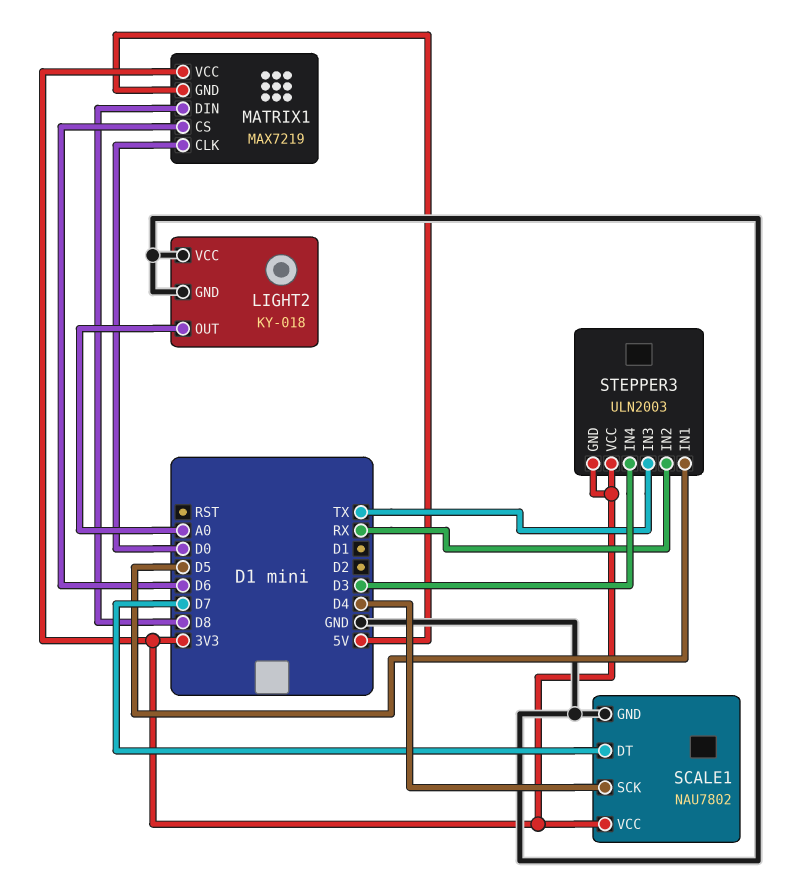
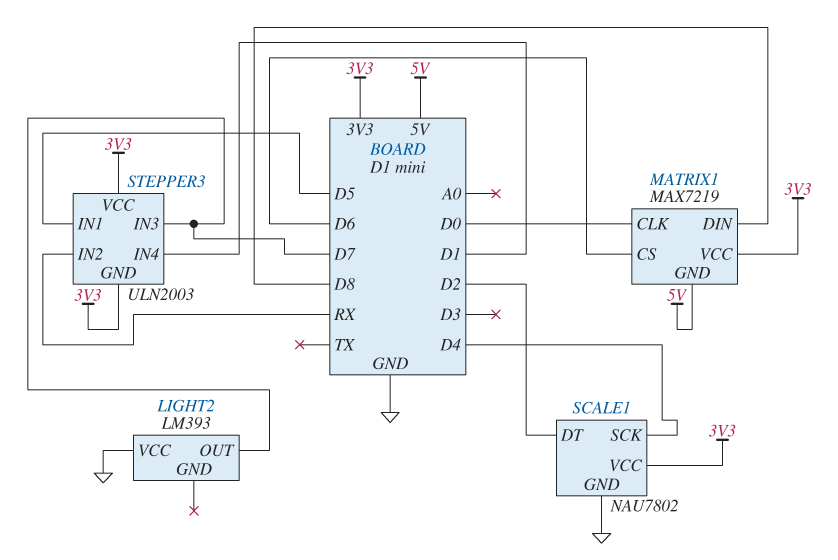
LIGHT2: KY-018 -> LM393
LIGHT2 pin GND: GND -> none
LIGHT2 pin OUT: A0 -> D7
SCALE1 pin DT: D7 -> D2
STEPPER3 pin IN3: TX -> D7
STEPPER3 pin IN4: D3 -> D1

